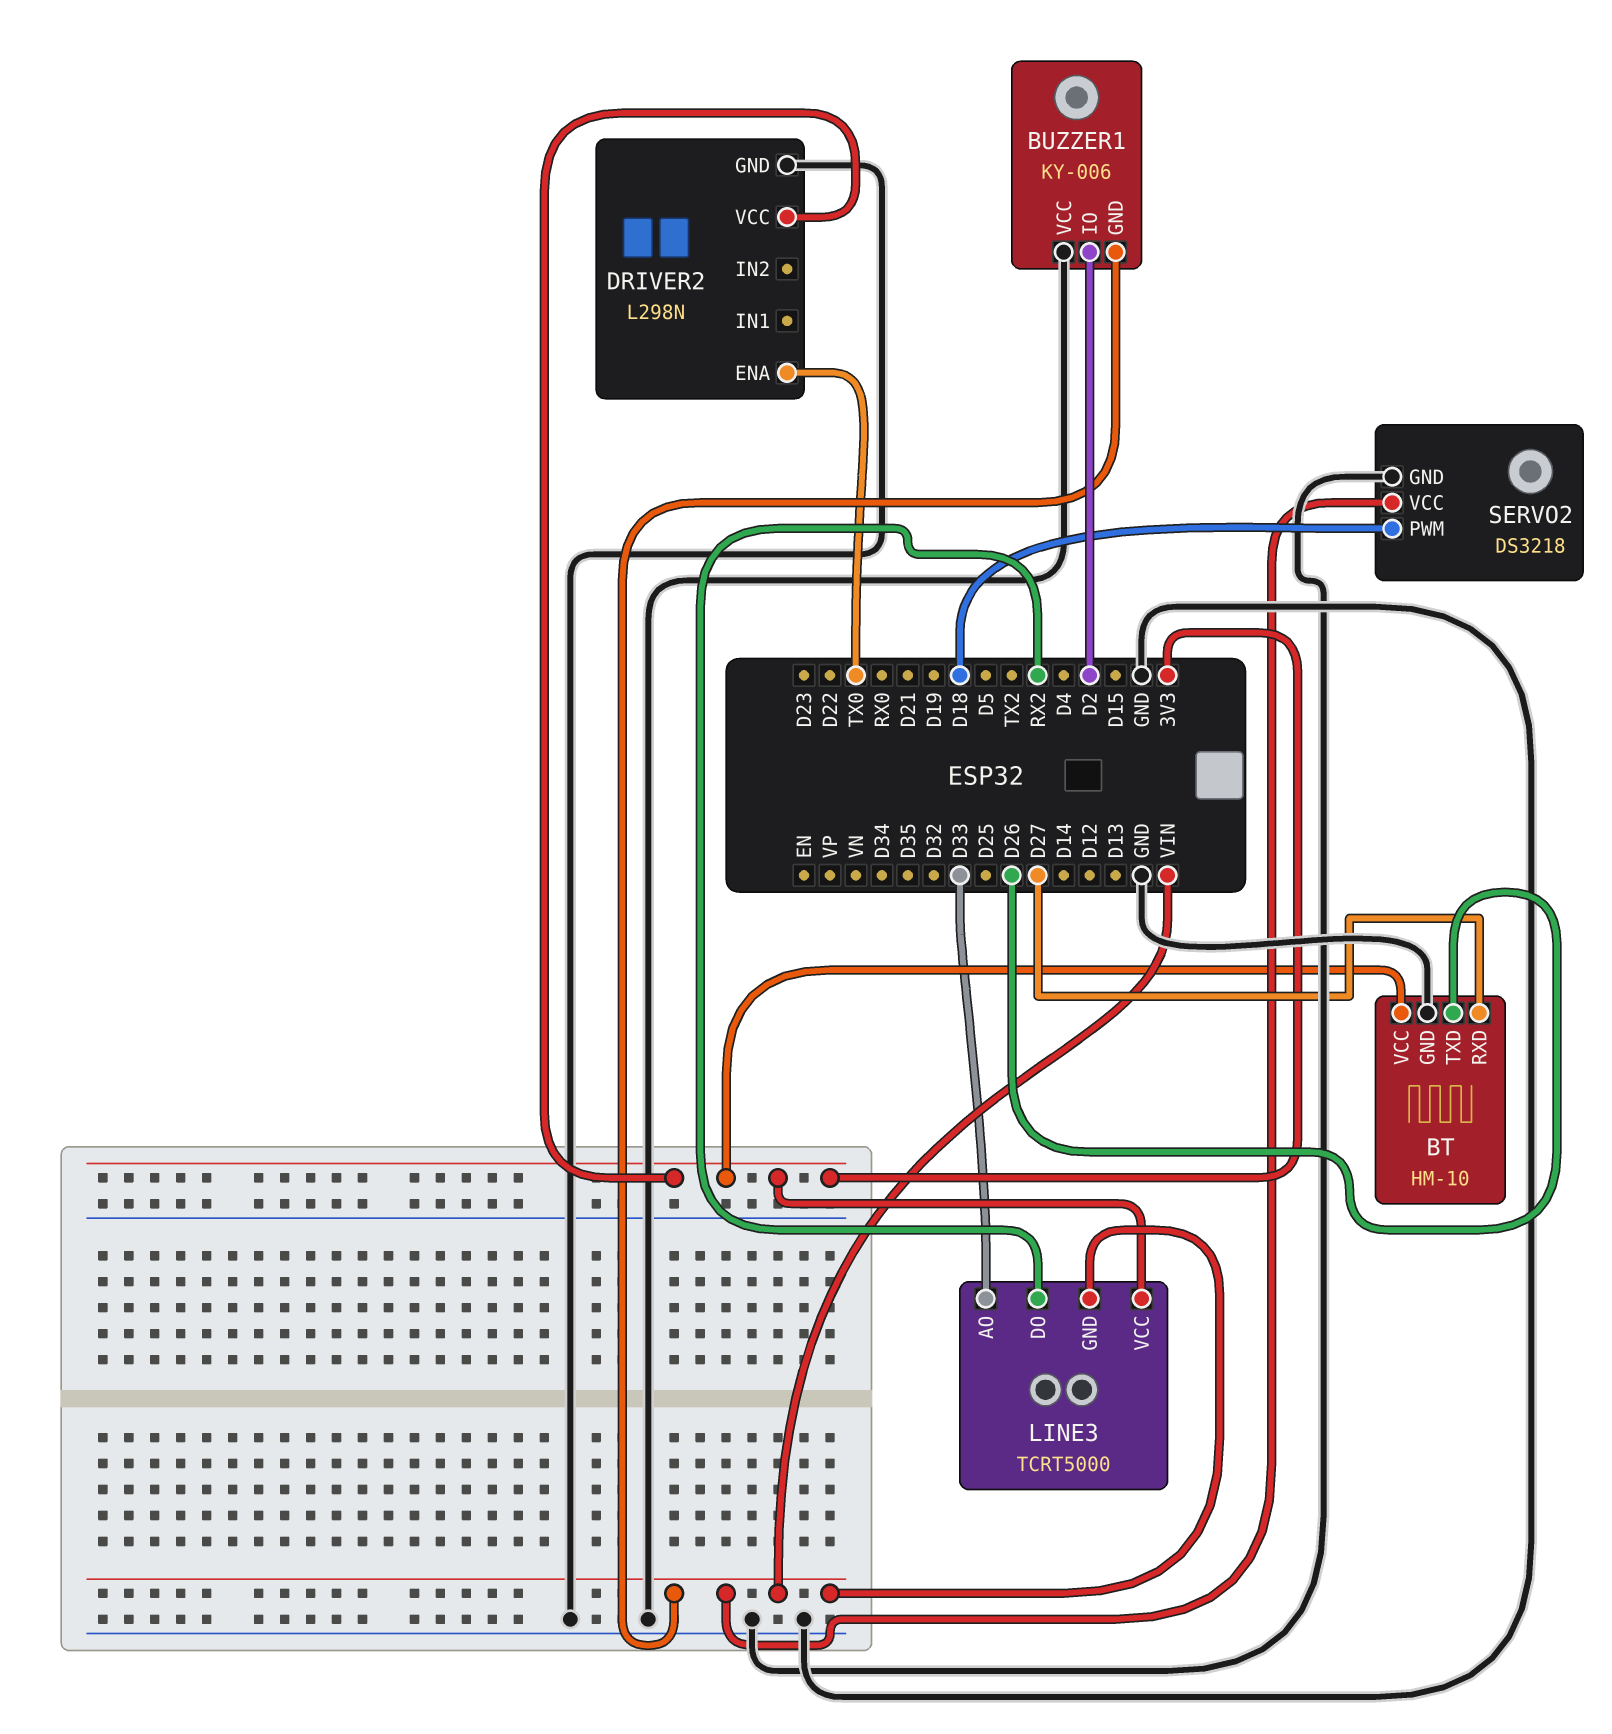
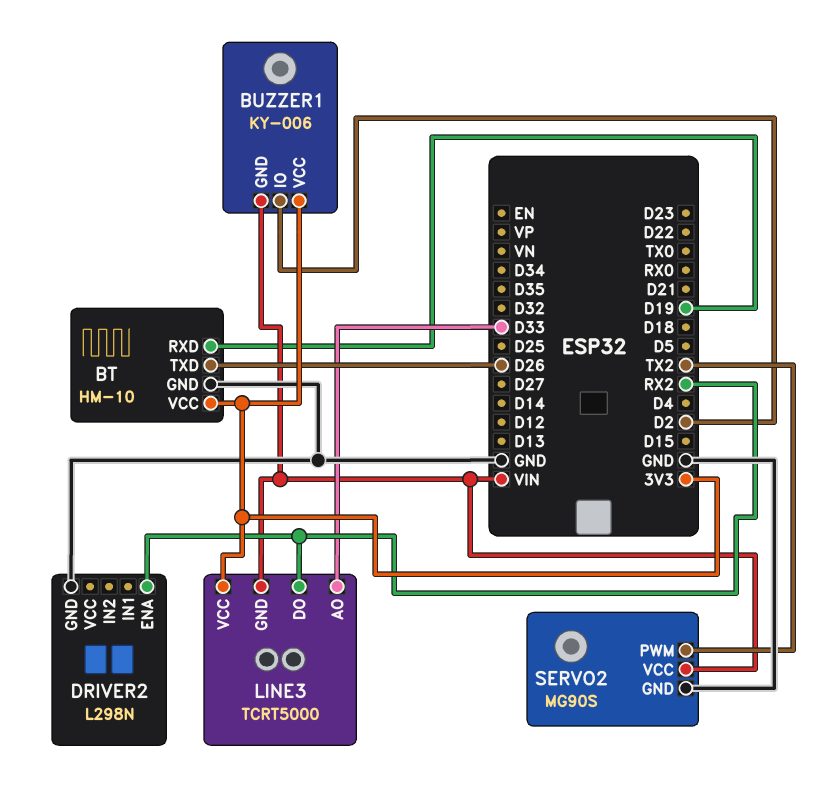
BT pin RXD: D27 -> D19
BUZZER1 pin VCC: GND -> 3V3
DRIVER2 pin ENA: TX0 -> RX2
DRIVER2 pin VCC: 3V3 -> none
SERVO2: DS3218 -> MG90S
SERVO2 pin PWM: D18 -> TX2

